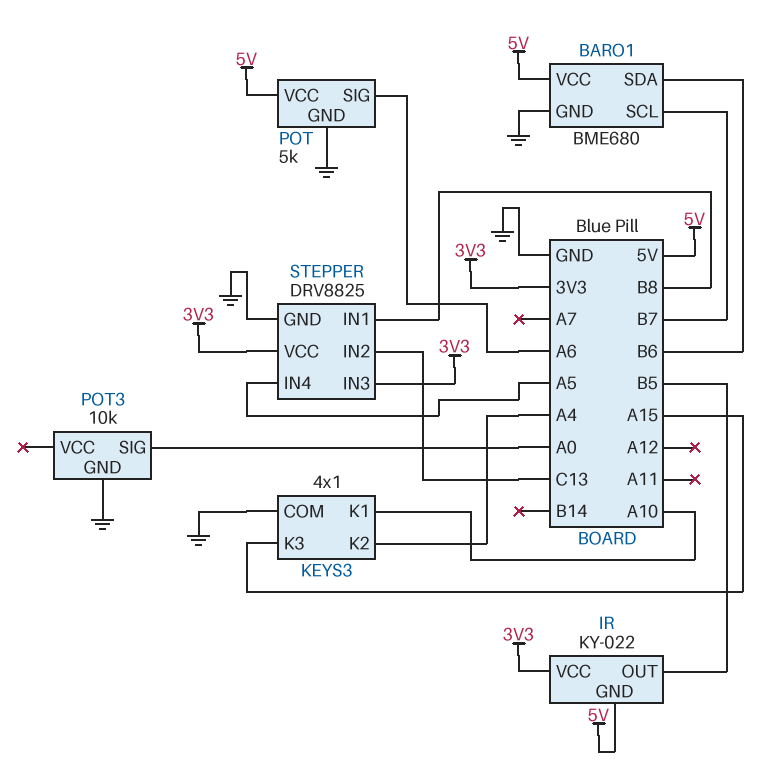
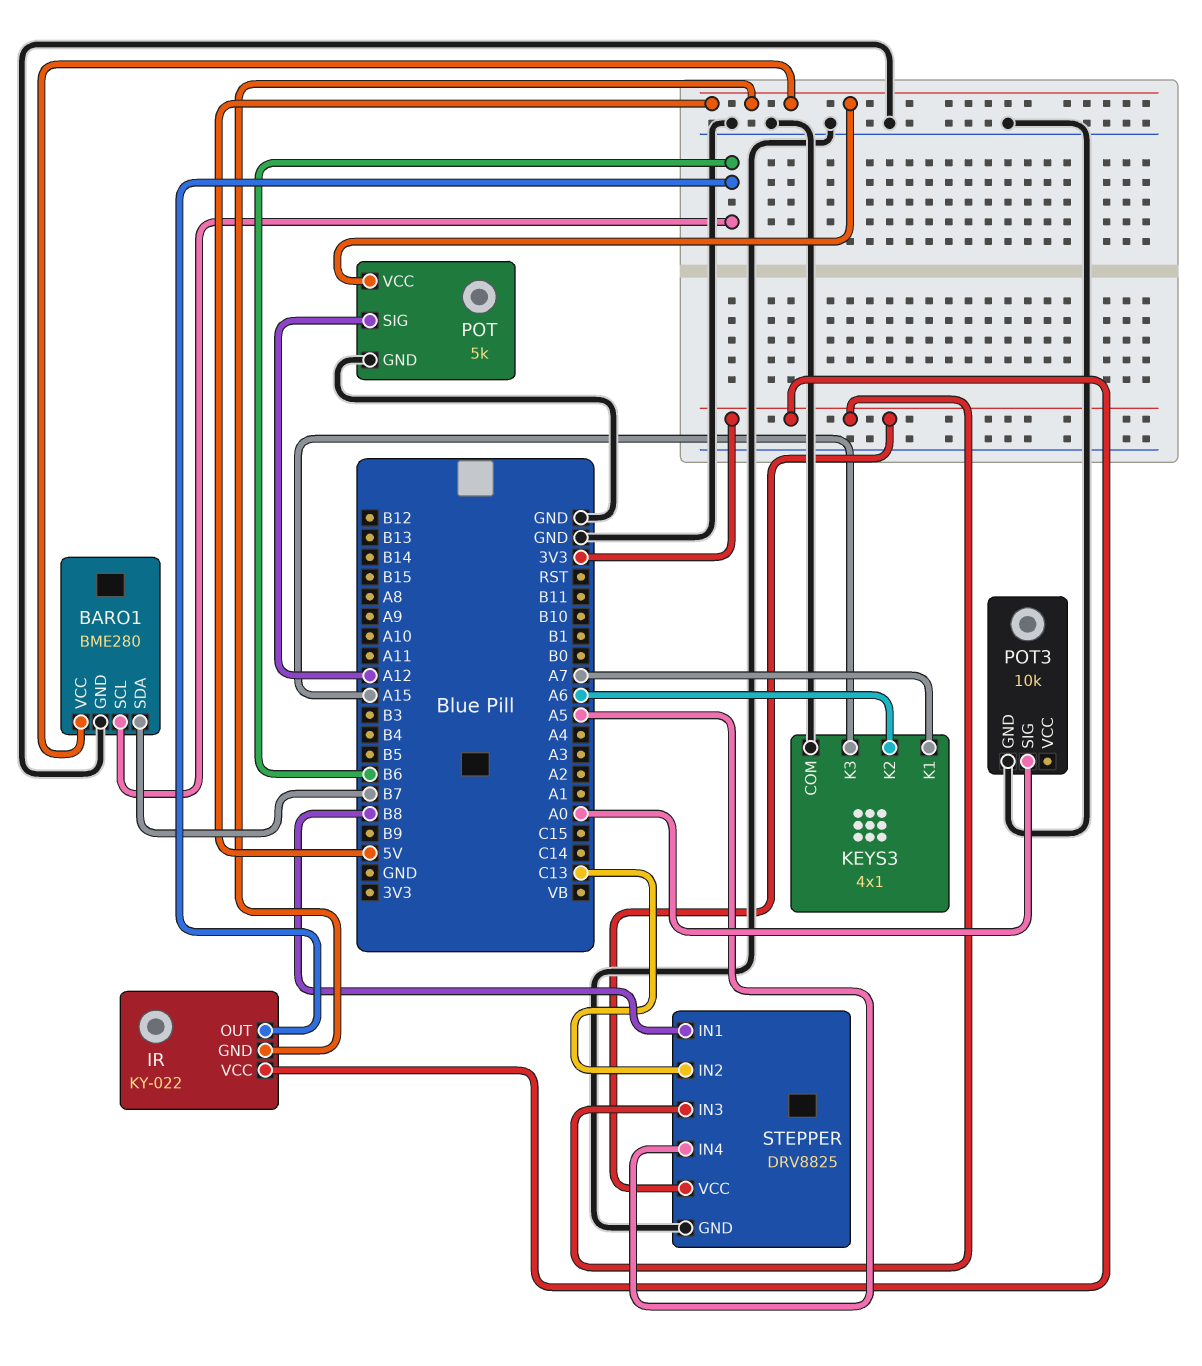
BARO1: BME680 -> BME280
BARO1 pin SCL: B7 -> B6
BARO1 pin SDA: B6 -> B7
IR pin OUT: B5 -> B6
KEYS3 pin K1: A10 -> A7
KEYS3 pin K2: A4 -> A6
POT pin SIG: A6 -> A12

